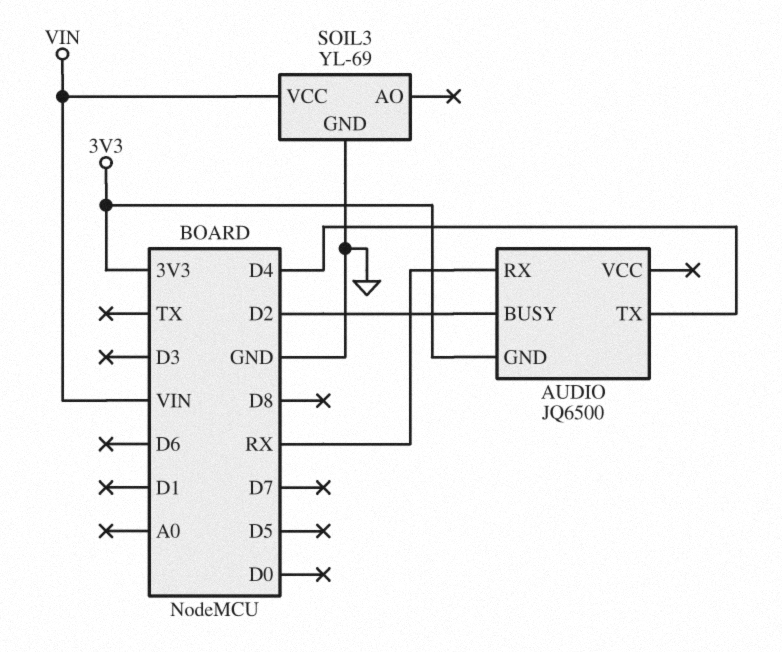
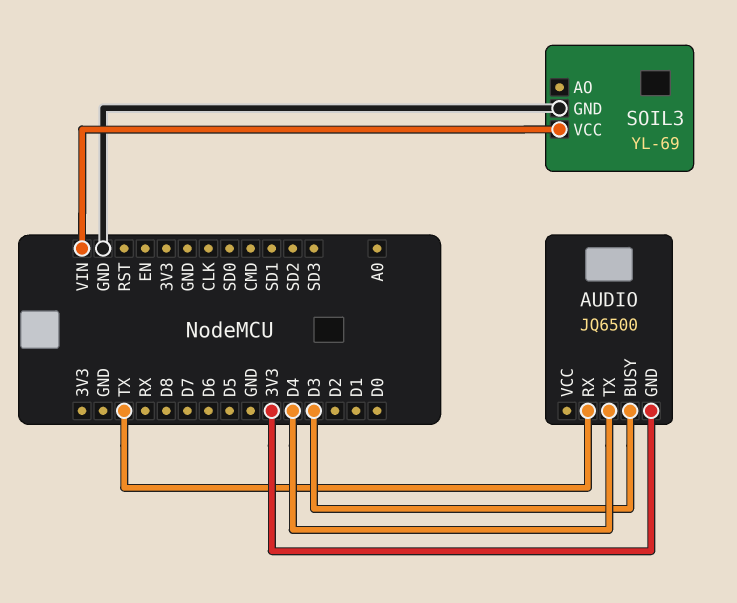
AUDIO pin BUSY: D2 -> D3
AUDIO pin RX: RX -> TX

